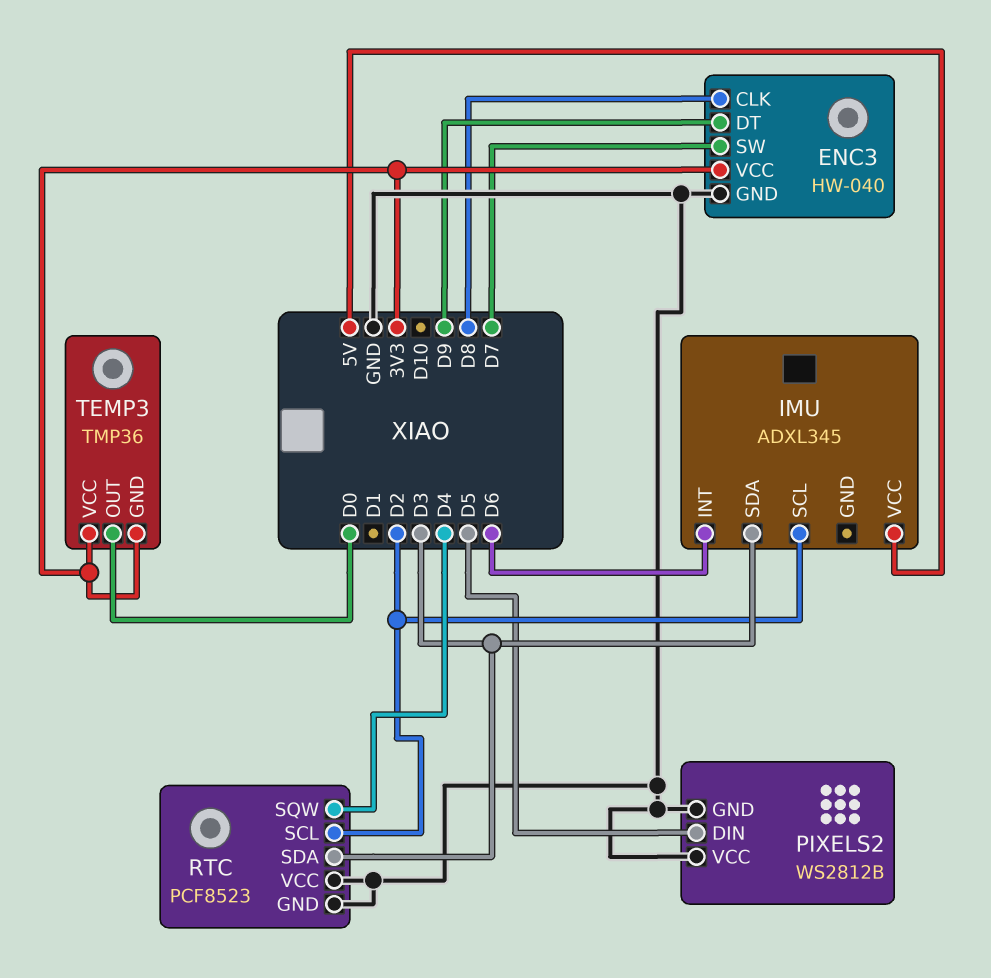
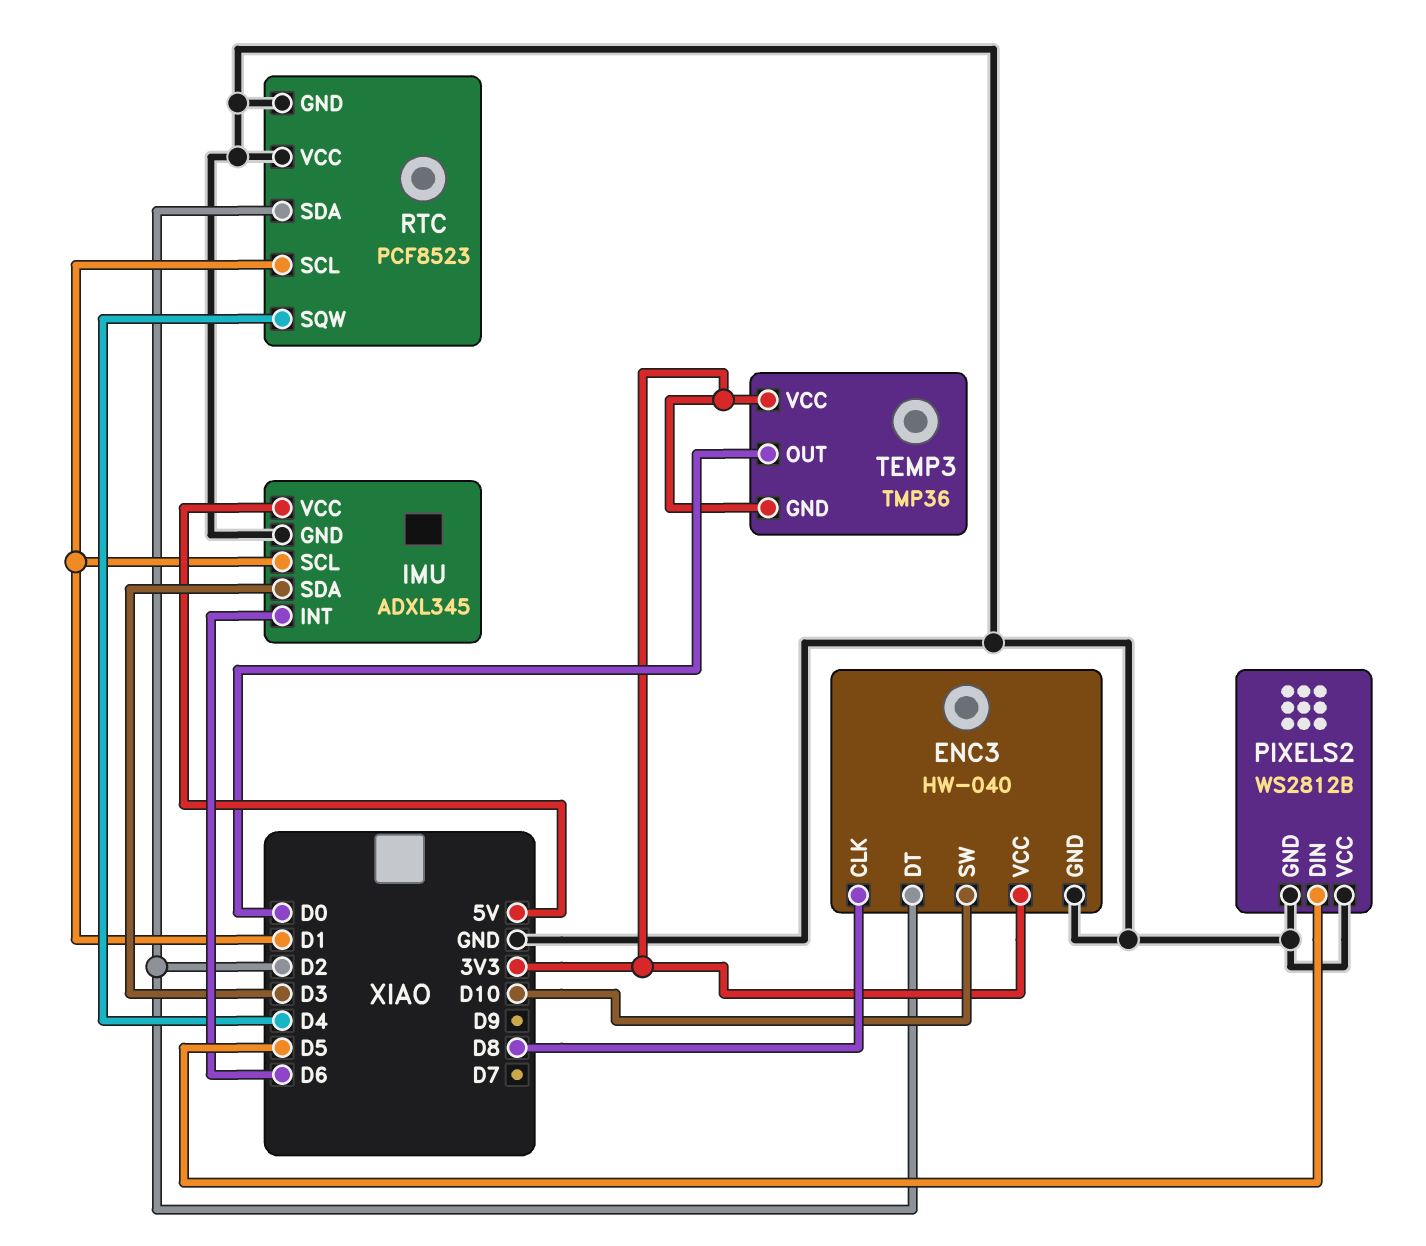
ENC3 pin DT: D9 -> D2
ENC3 pin SW: D7 -> D10
IMU pin GND: none -> GND
IMU pin SCL: D2 -> D1
RTC pin SCL: D2 -> D1
RTC pin SDA: D3 -> D2

